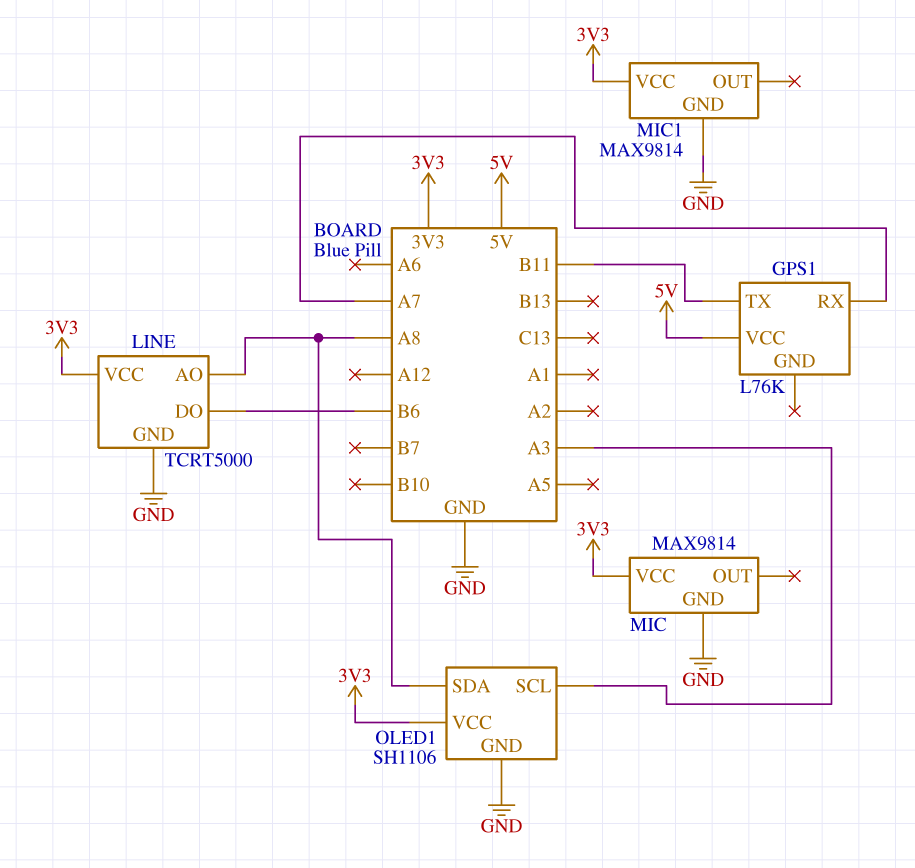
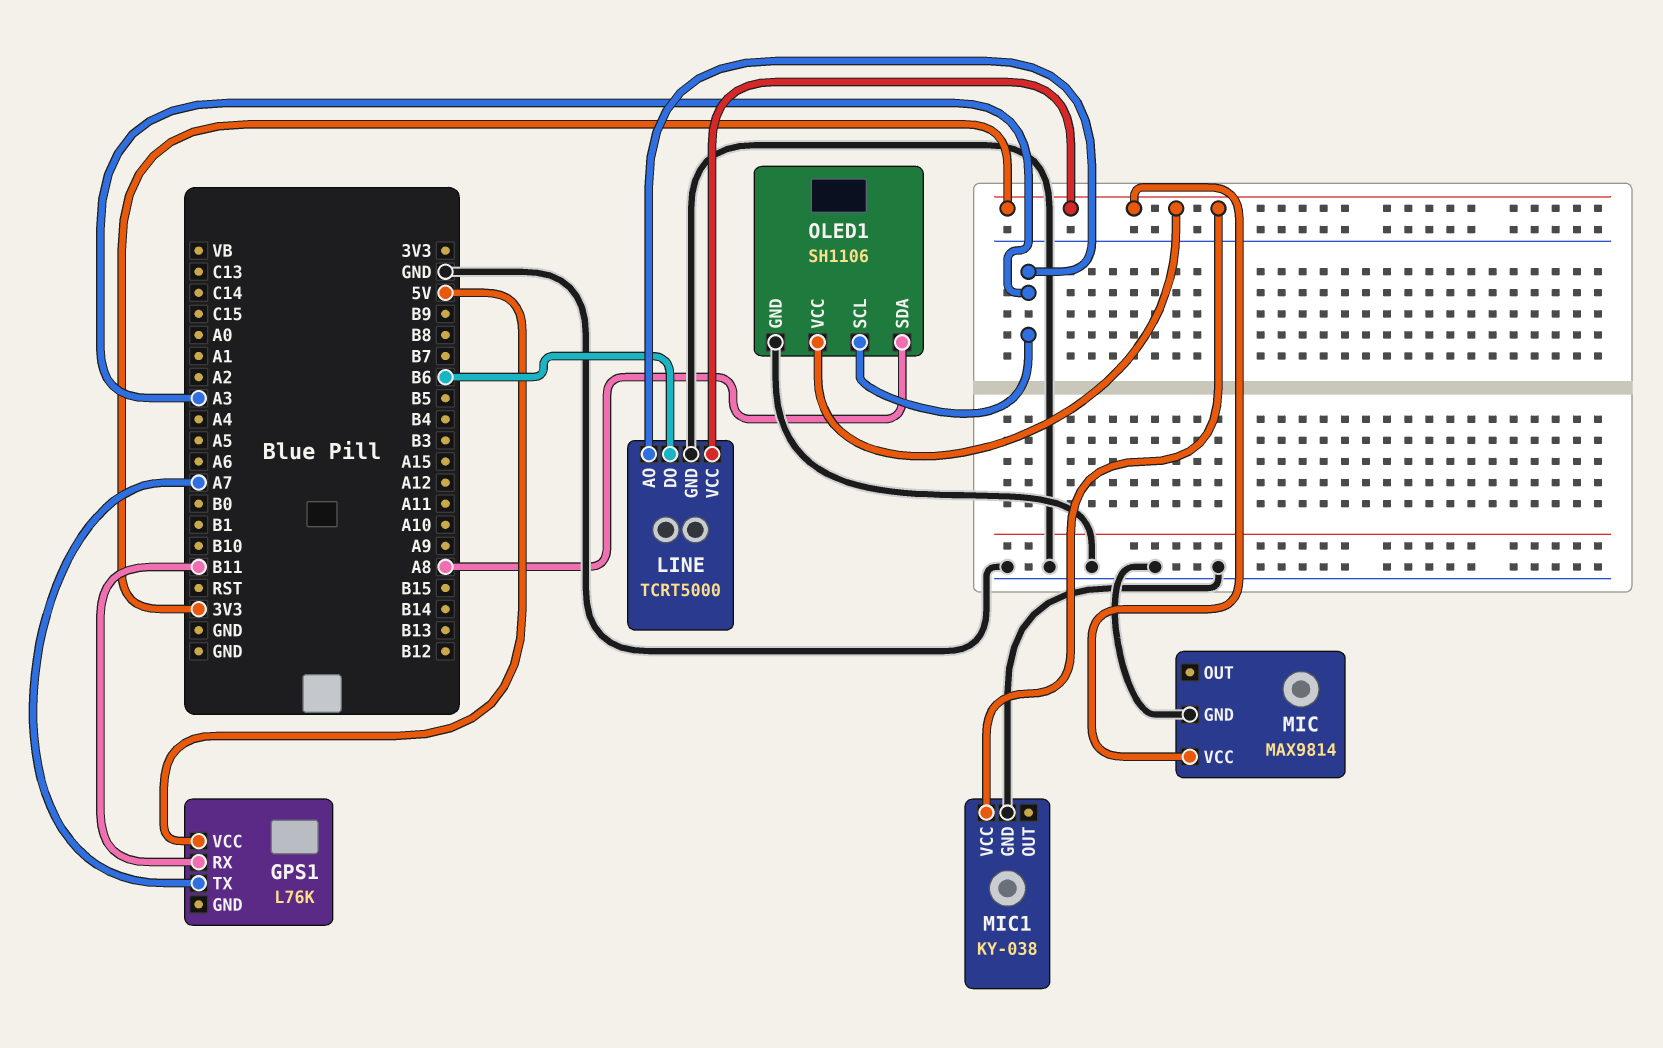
GPS1 pin RX: A7 -> B11
GPS1 pin TX: B11 -> A7
LINE pin AO: A8 -> A3
MIC1: MAX9814 -> KY-038

